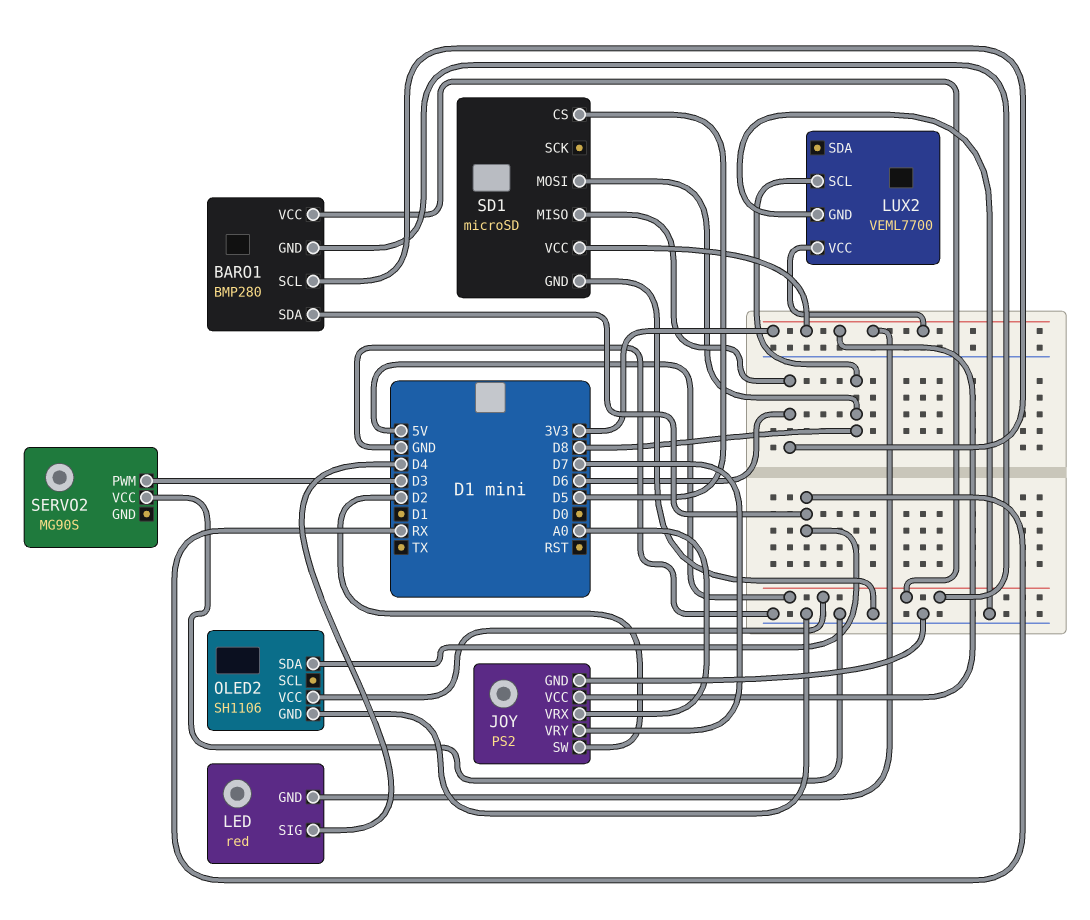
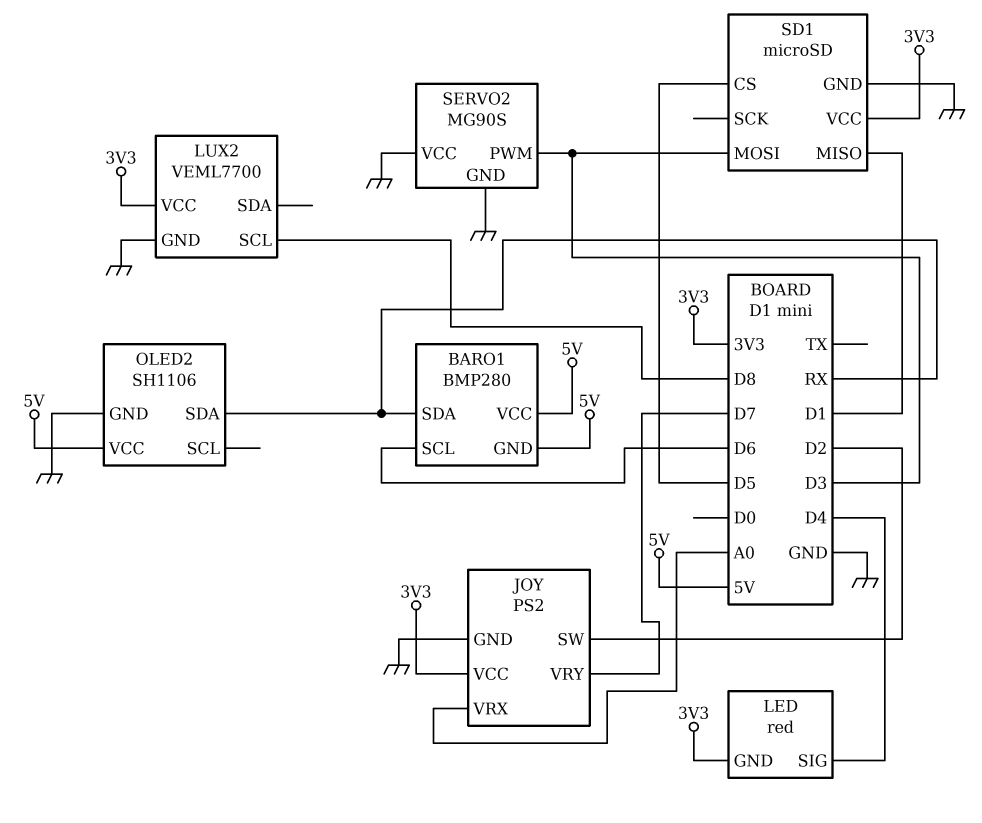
SD1 pin MISO: D6 -> D1
SD1 pin MOSI: D8 -> D3
SERVO2 pin GND: none -> GND

